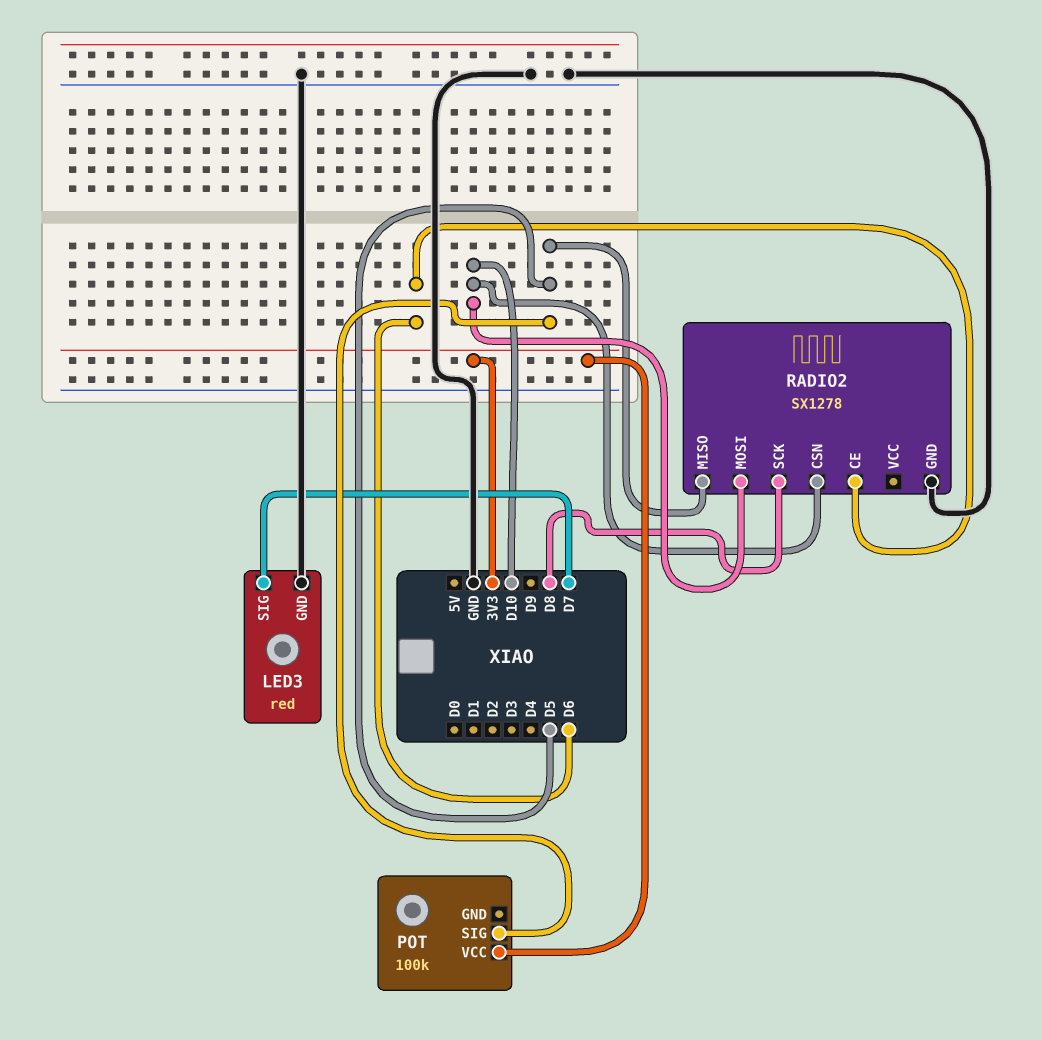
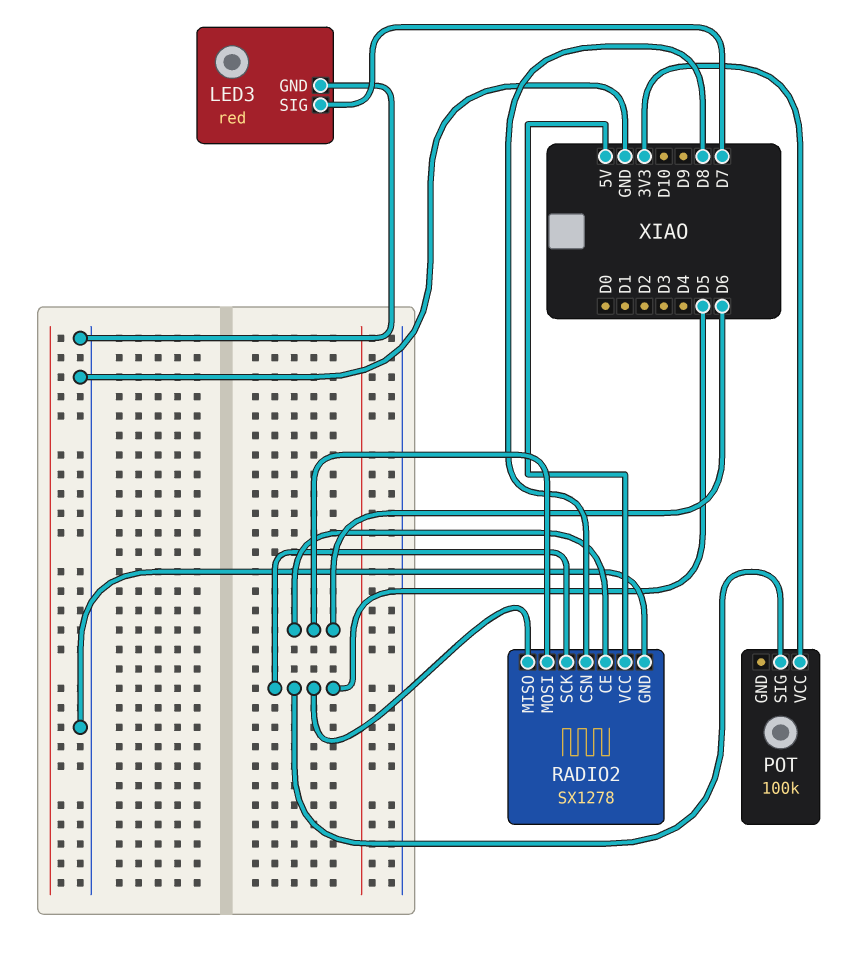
RADIO2 pin CSN: D10 -> D8
RADIO2 pin MOSI: D10 -> D6
RADIO2 pin SCK: D8 -> D5
RADIO2 pin VCC: none -> 5V

